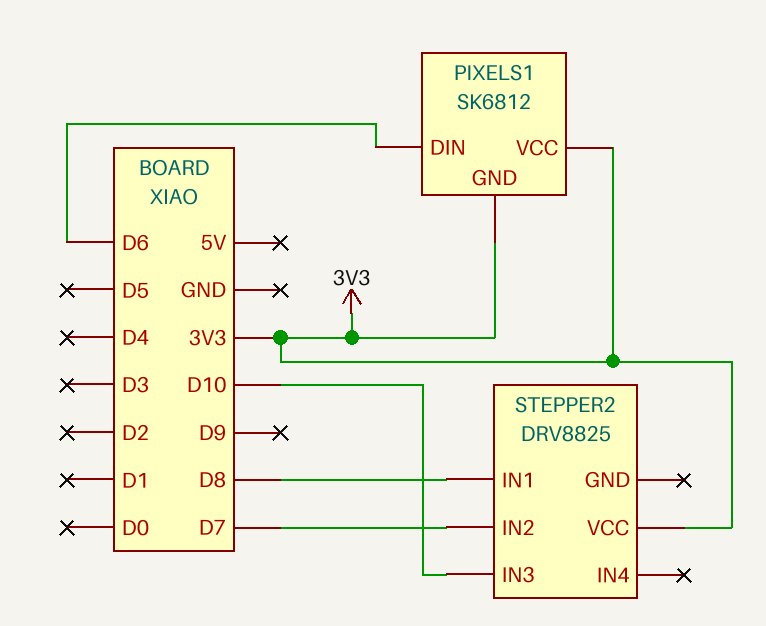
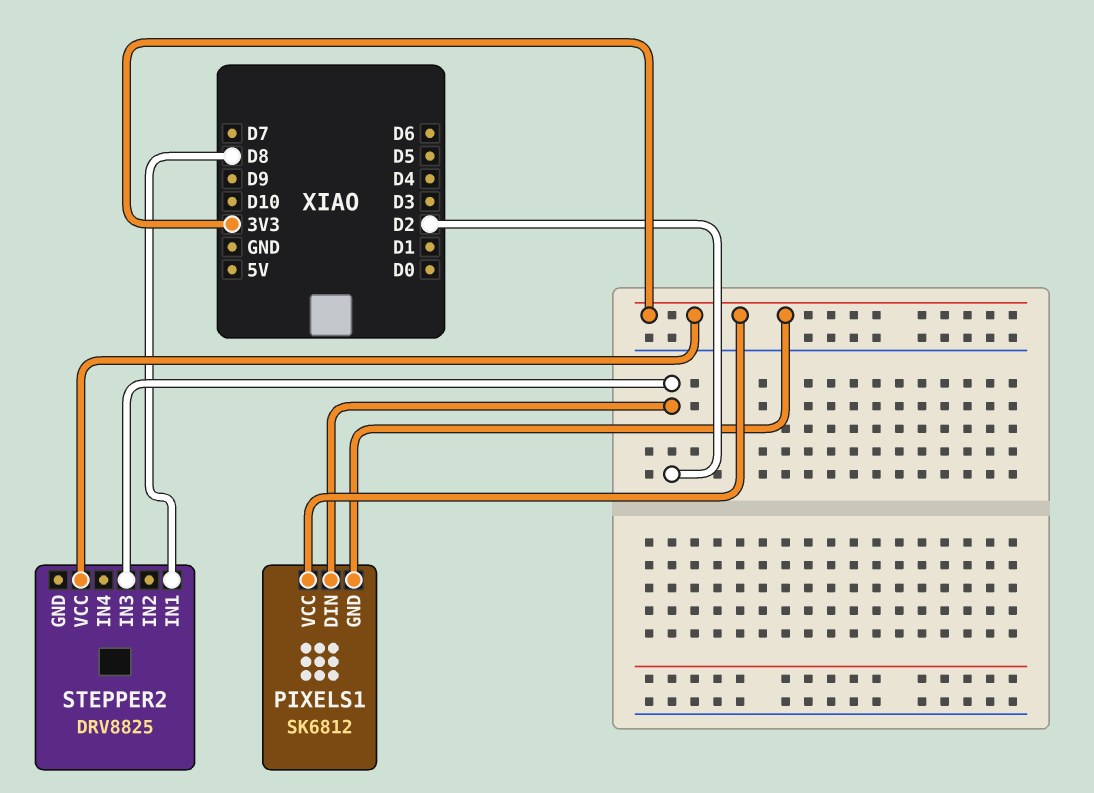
PIXELS1 pin DIN: D6 -> D2
STEPPER2 pin IN2: D7 -> none
STEPPER2 pin IN3: D10 -> D2

